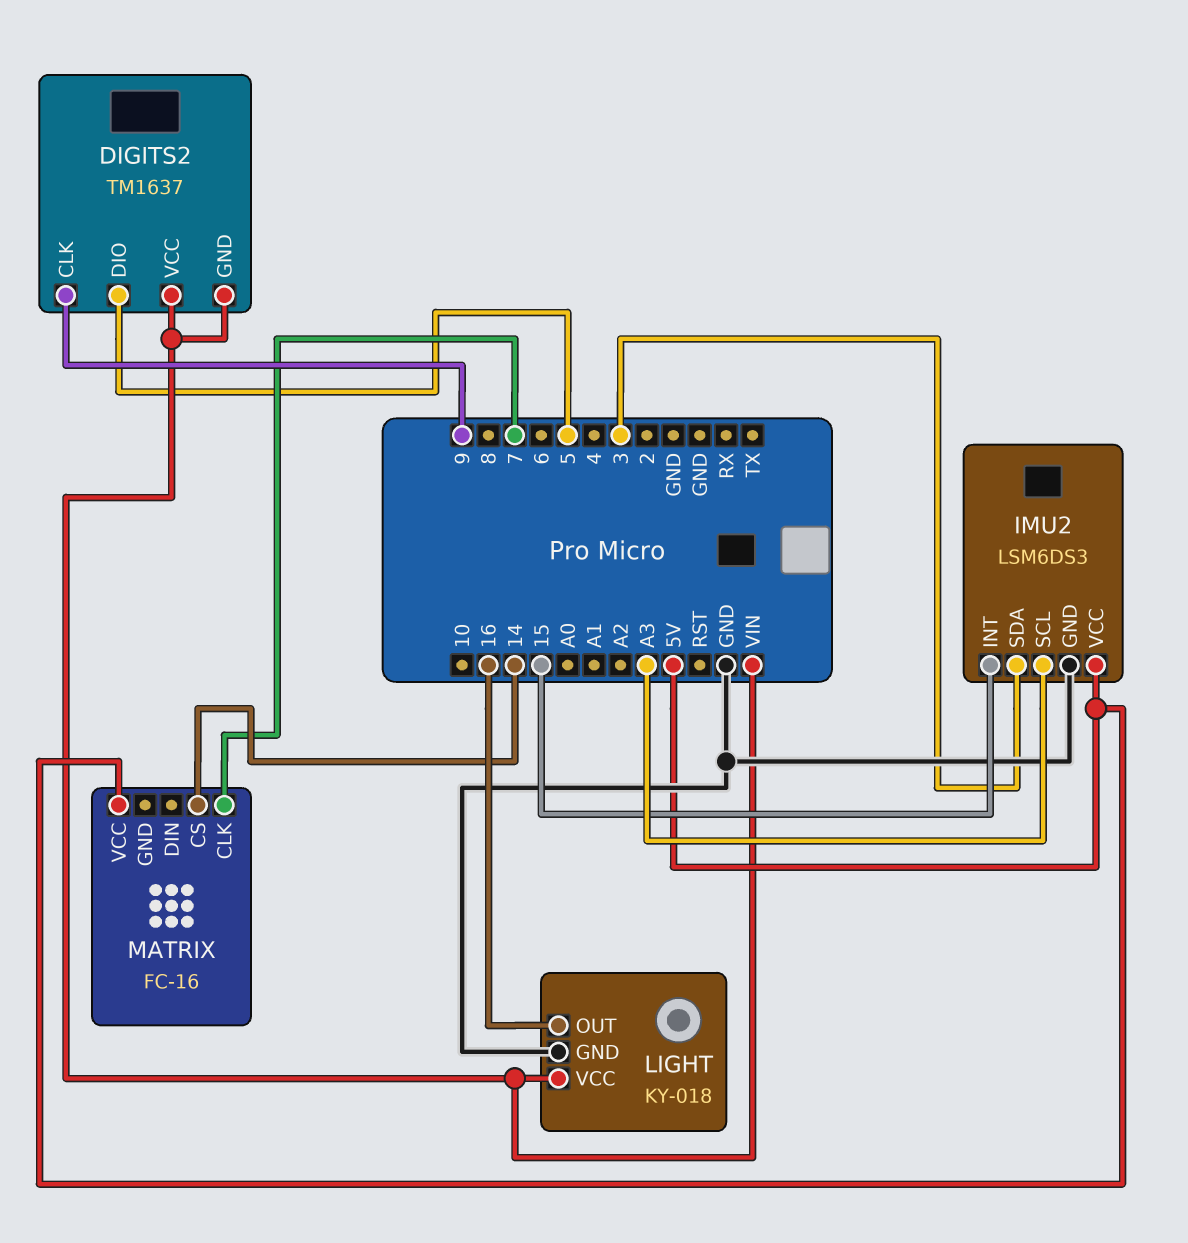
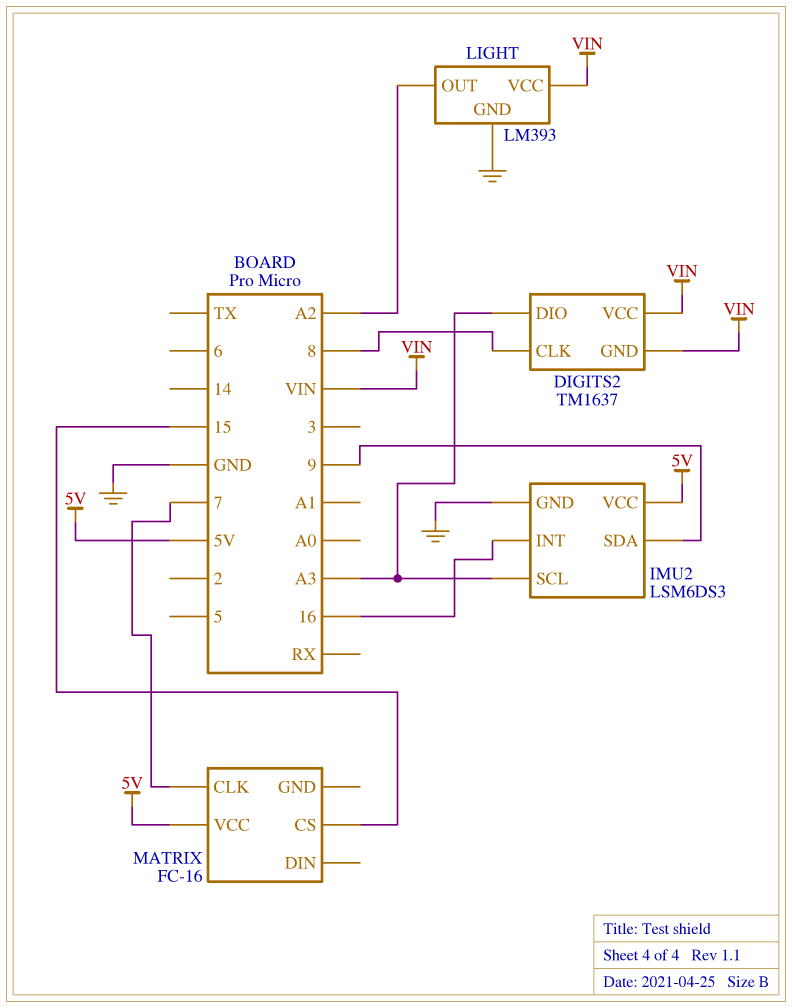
DIGITS2 pin CLK: 9 -> 8
DIGITS2 pin DIO: 5 -> A3
IMU2 pin INT: 15 -> 16
IMU2 pin SDA: 3 -> 9
LIGHT: KY-018 -> LM393
LIGHT pin OUT: 16 -> A2
MATRIX pin CS: 14 -> 15

